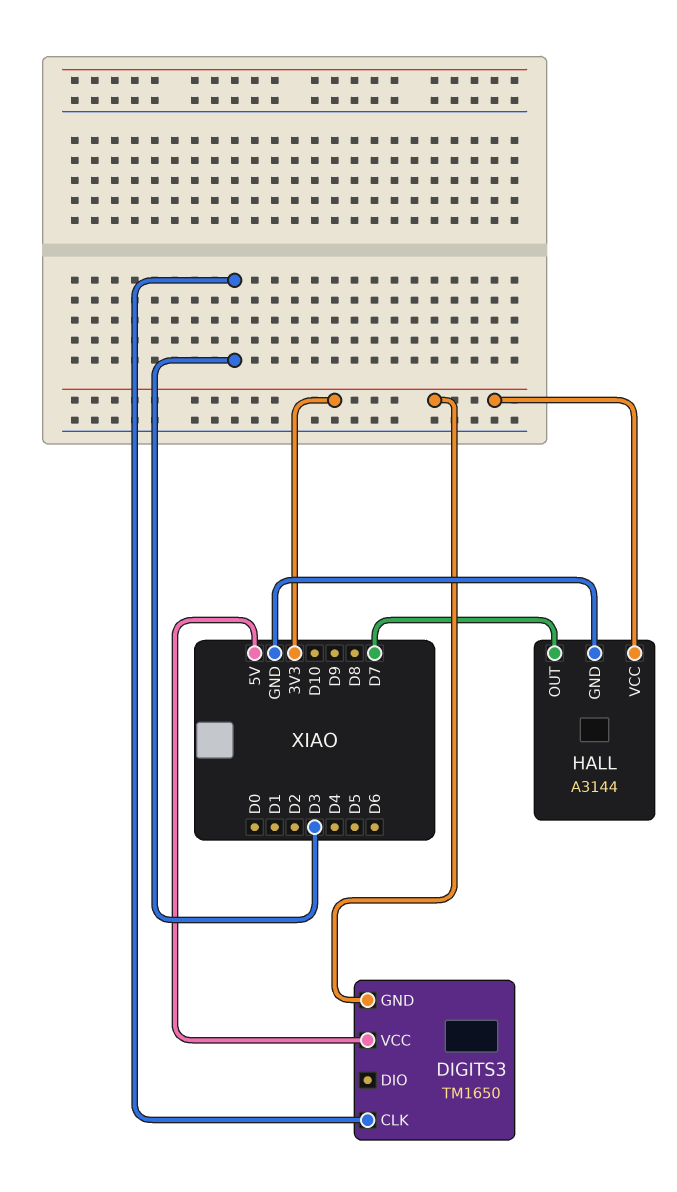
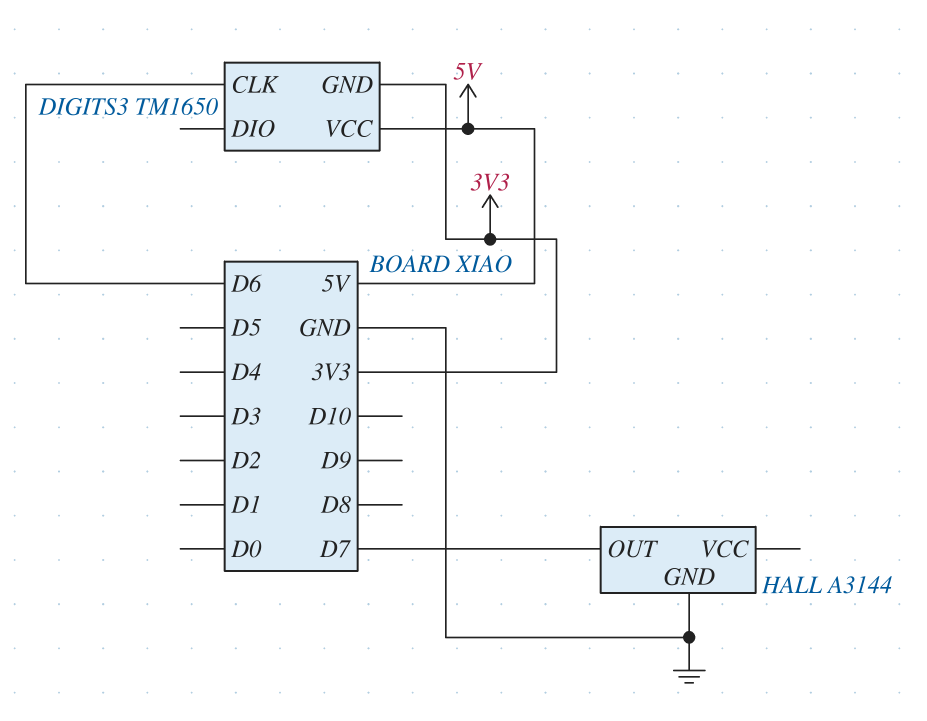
DIGITS3 pin CLK: D3 -> D6
HALL pin VCC: 3V3 -> none

